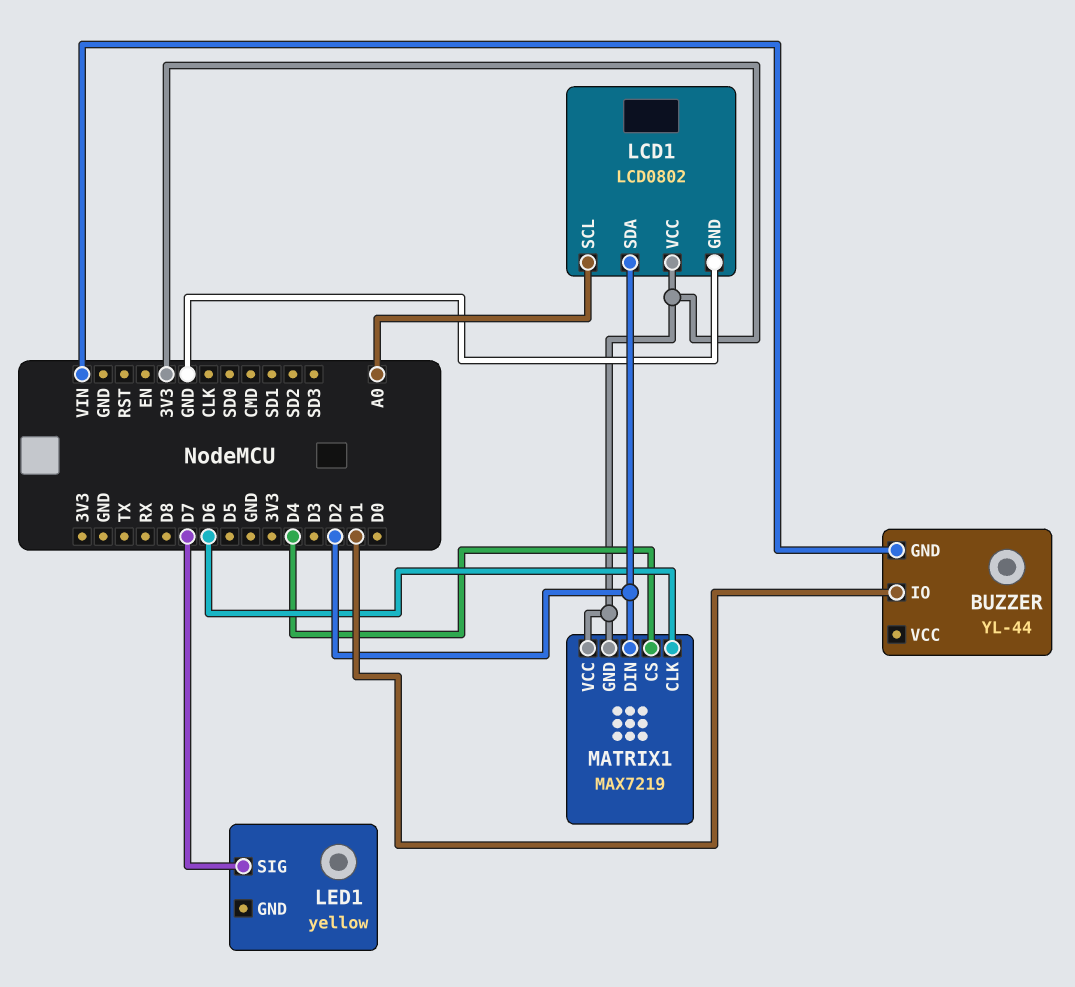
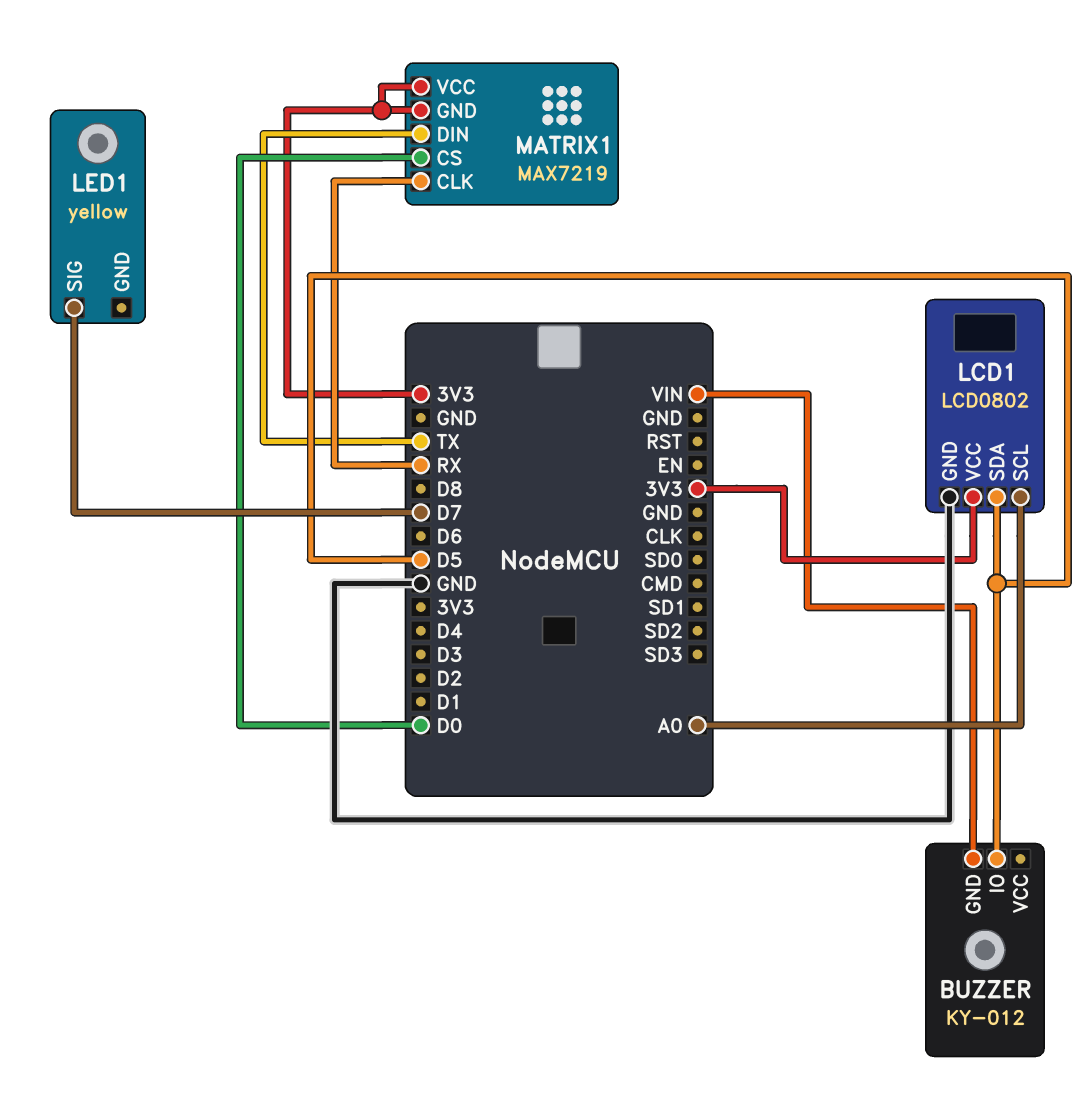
BUZZER: YL-44 -> KY-012
BUZZER pin IO: D1 -> D5
LCD1 pin SDA: D2 -> D5
MATRIX1 pin CLK: D6 -> RX
MATRIX1 pin CS: D4 -> D0
MATRIX1 pin DIN: D2 -> TX

